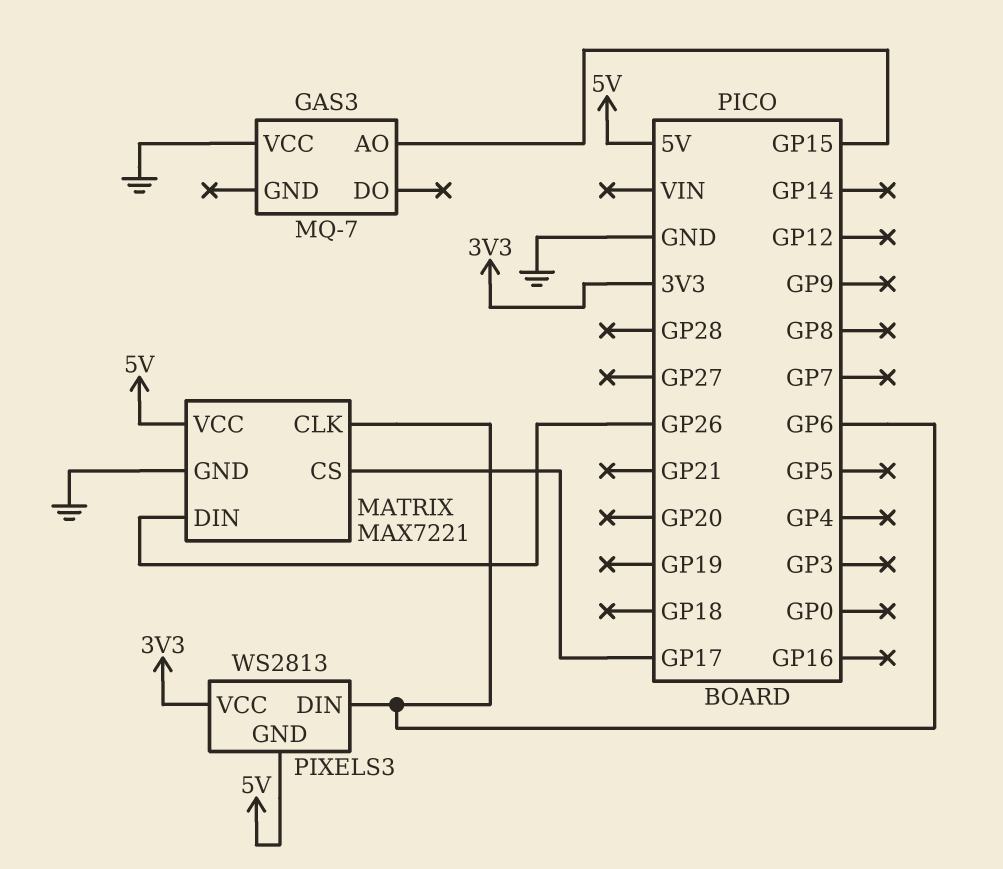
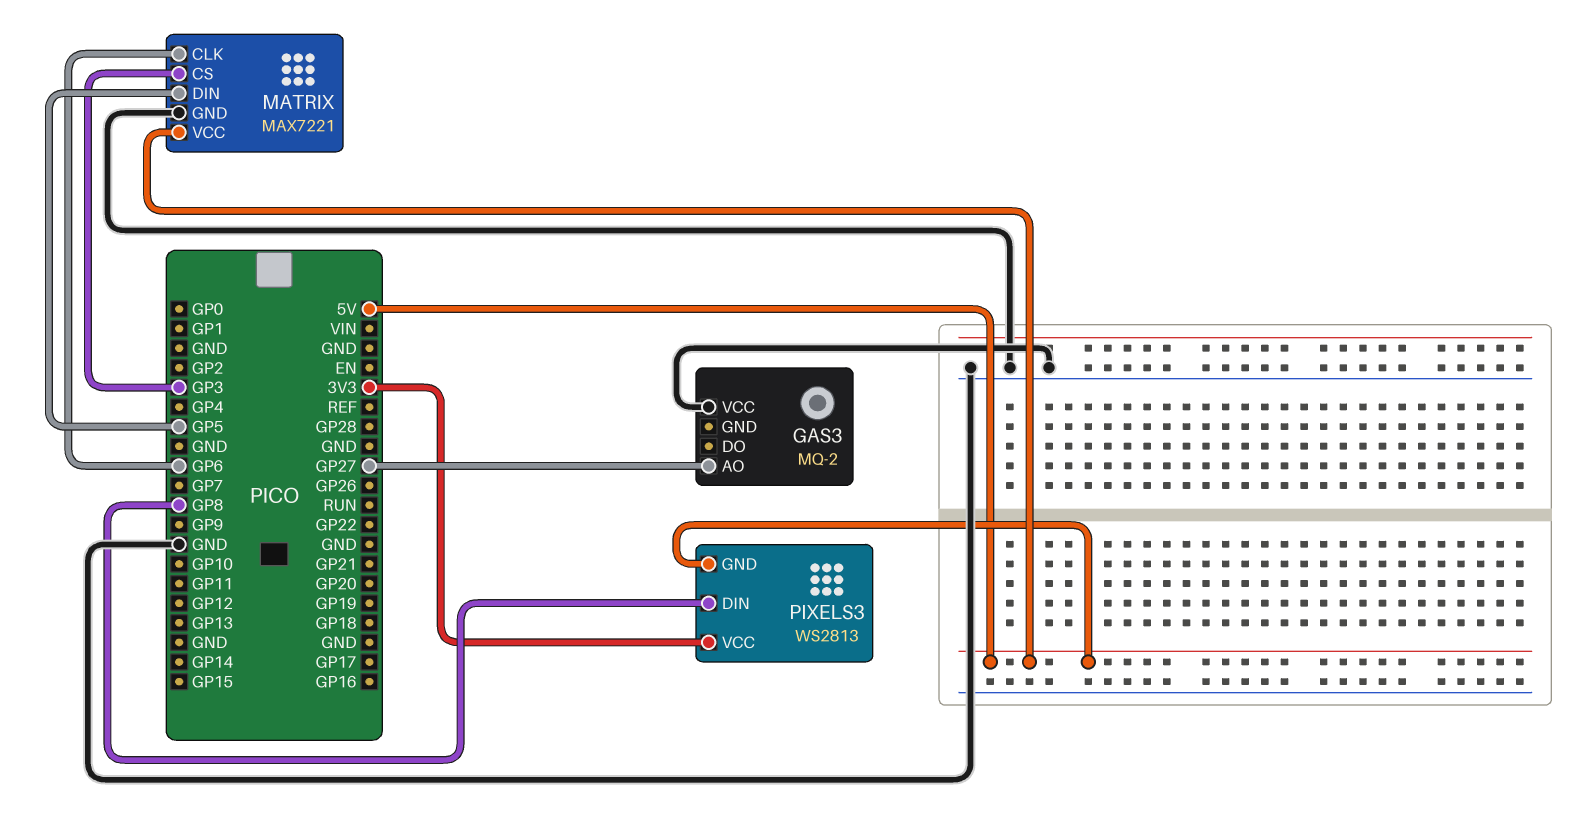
GAS3: MQ-7 -> MQ-2
GAS3 pin AO: GP15 -> GP27
MATRIX pin CS: GP17 -> GP3
MATRIX pin DIN: GP26 -> GP5
PIXELS3 pin DIN: GP6 -> GP8

